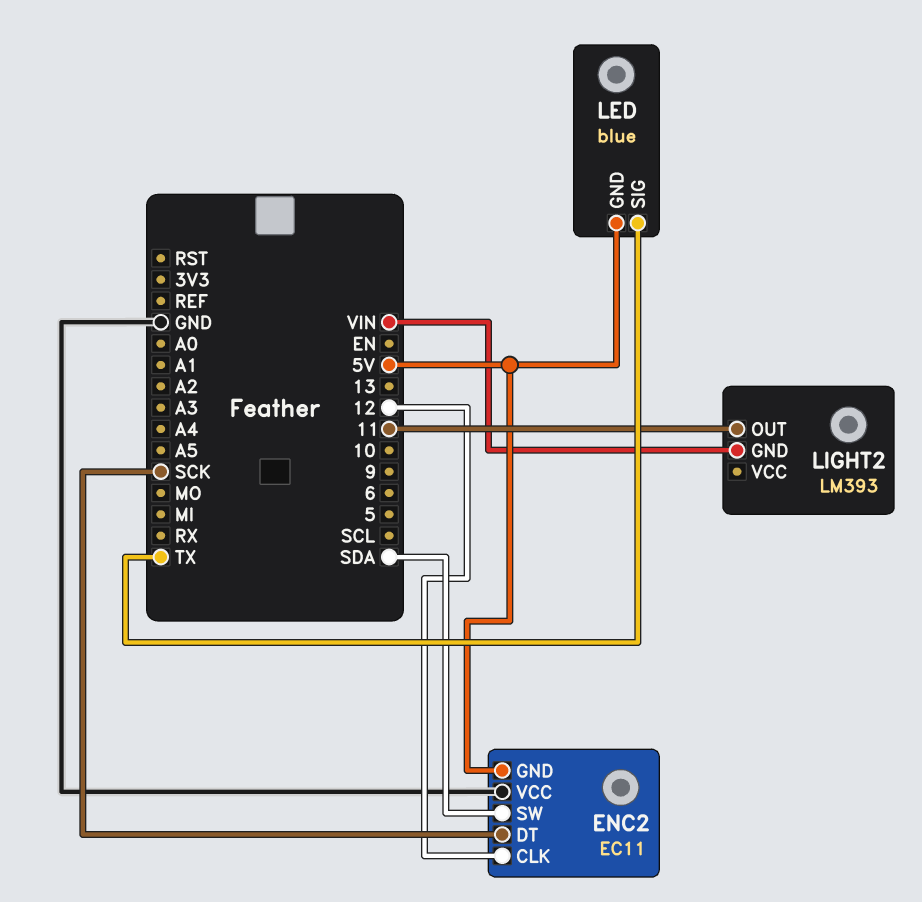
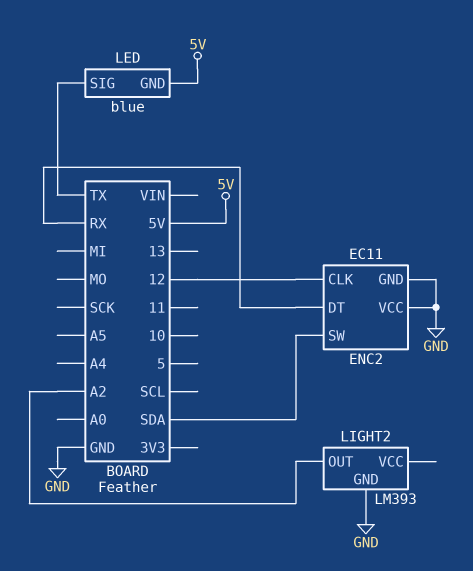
ENC2 pin DT: SCK -> RX
ENC2 pin GND: 5V -> GND
LIGHT2 pin GND: VIN -> GND
LIGHT2 pin OUT: 11 -> A2

